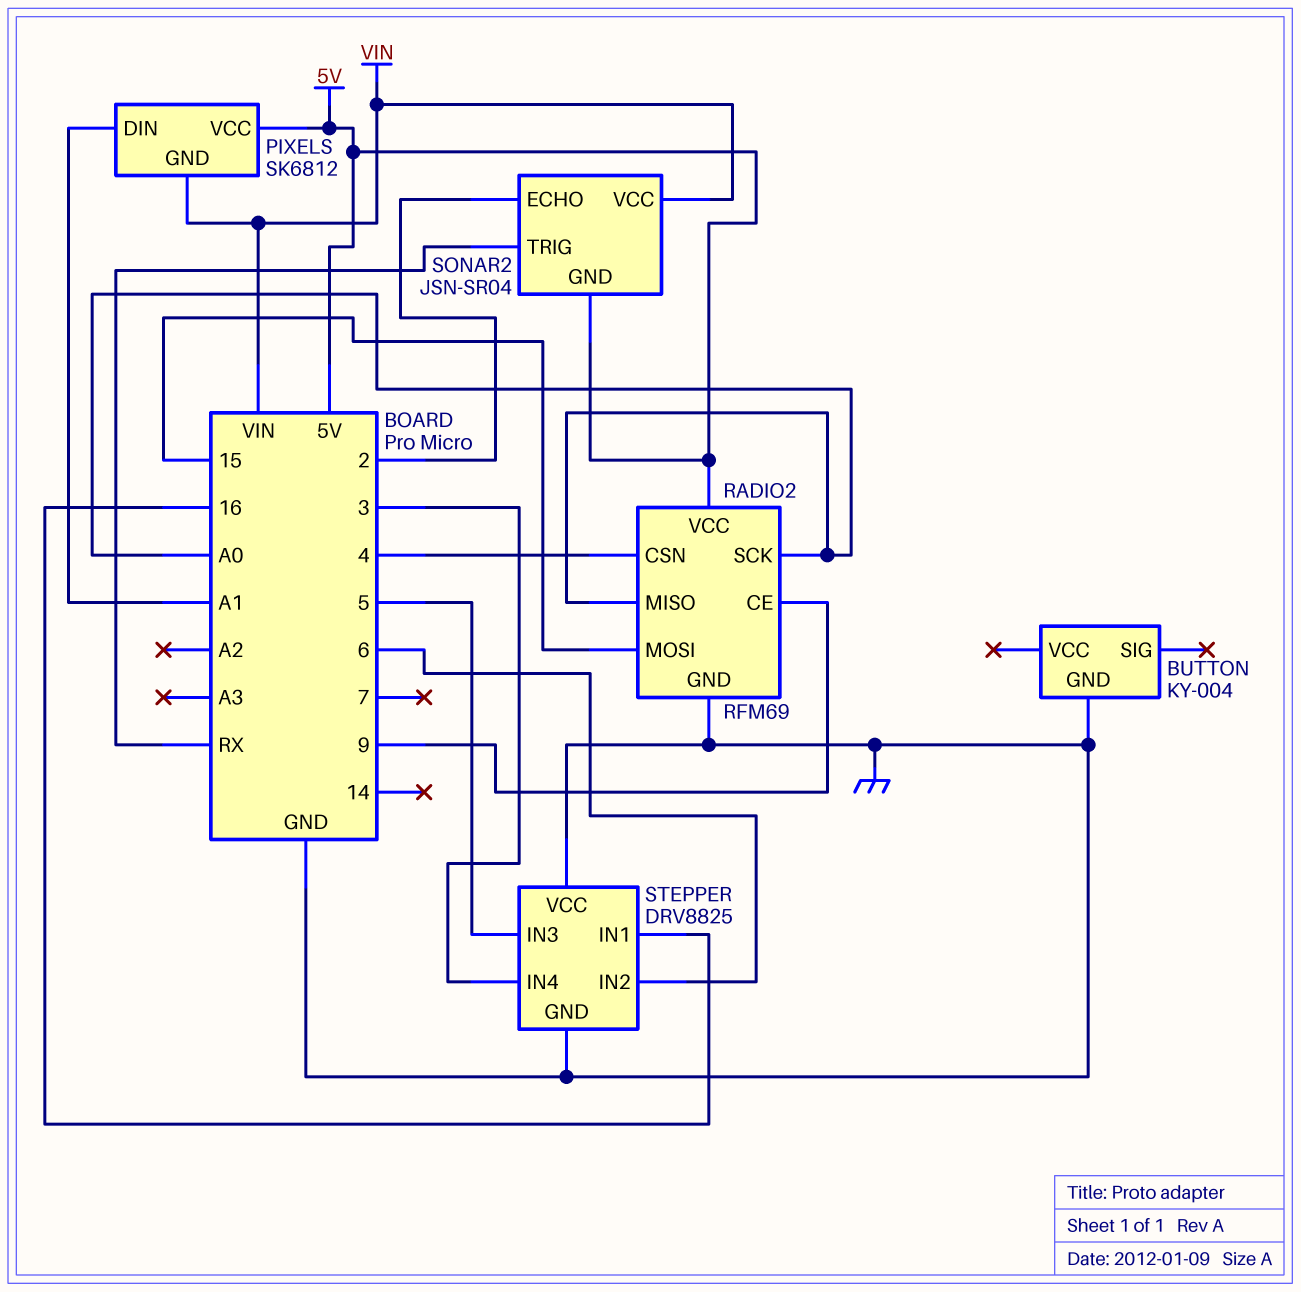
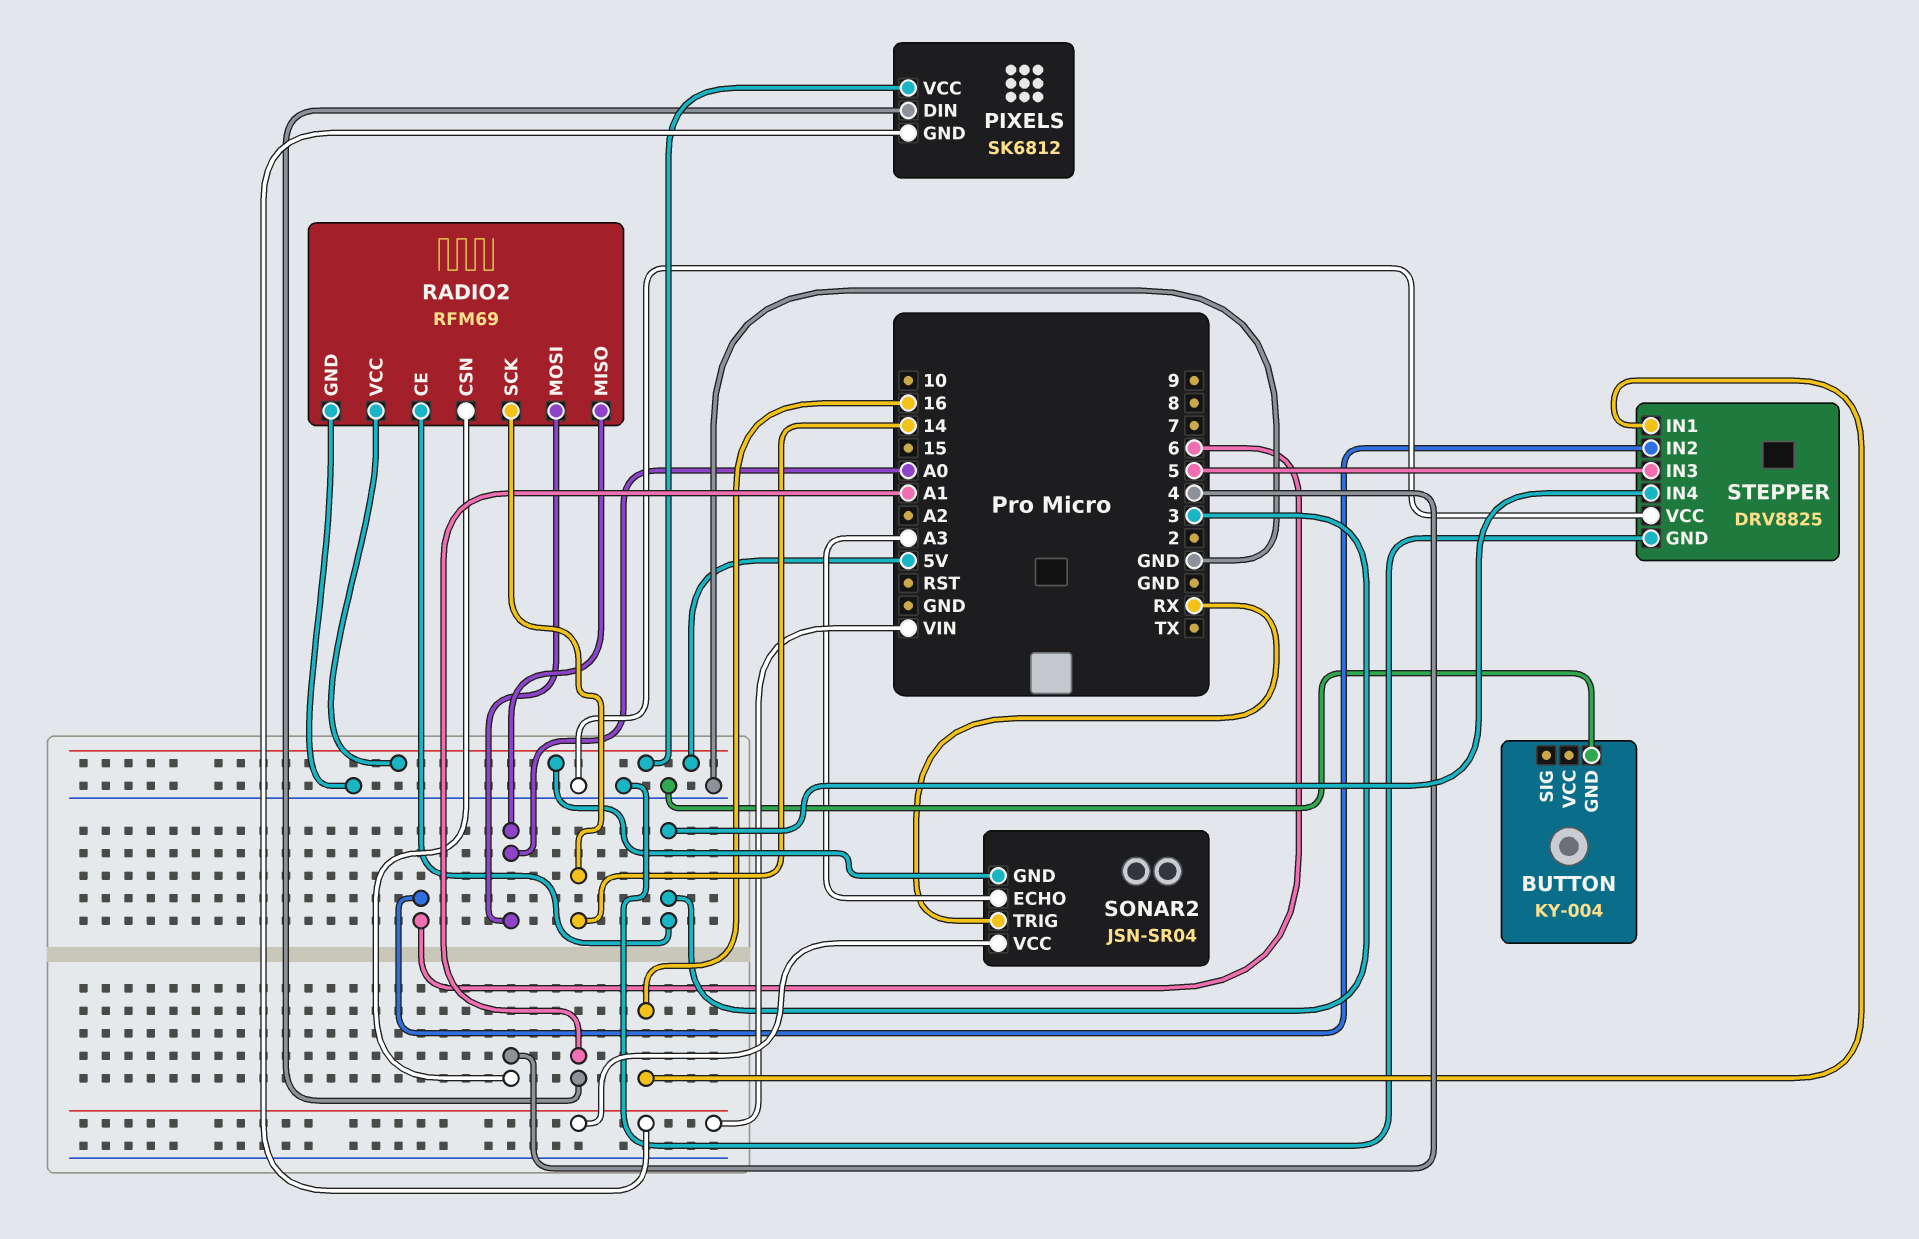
RADIO2 pin CE: 9 -> 3
RADIO2 pin MOSI: 15 -> A0
RADIO2 pin SCK: A0 -> 14
SONAR2 pin ECHO: 2 -> A3

